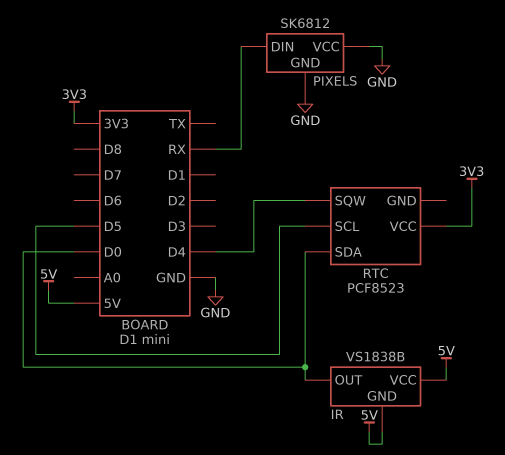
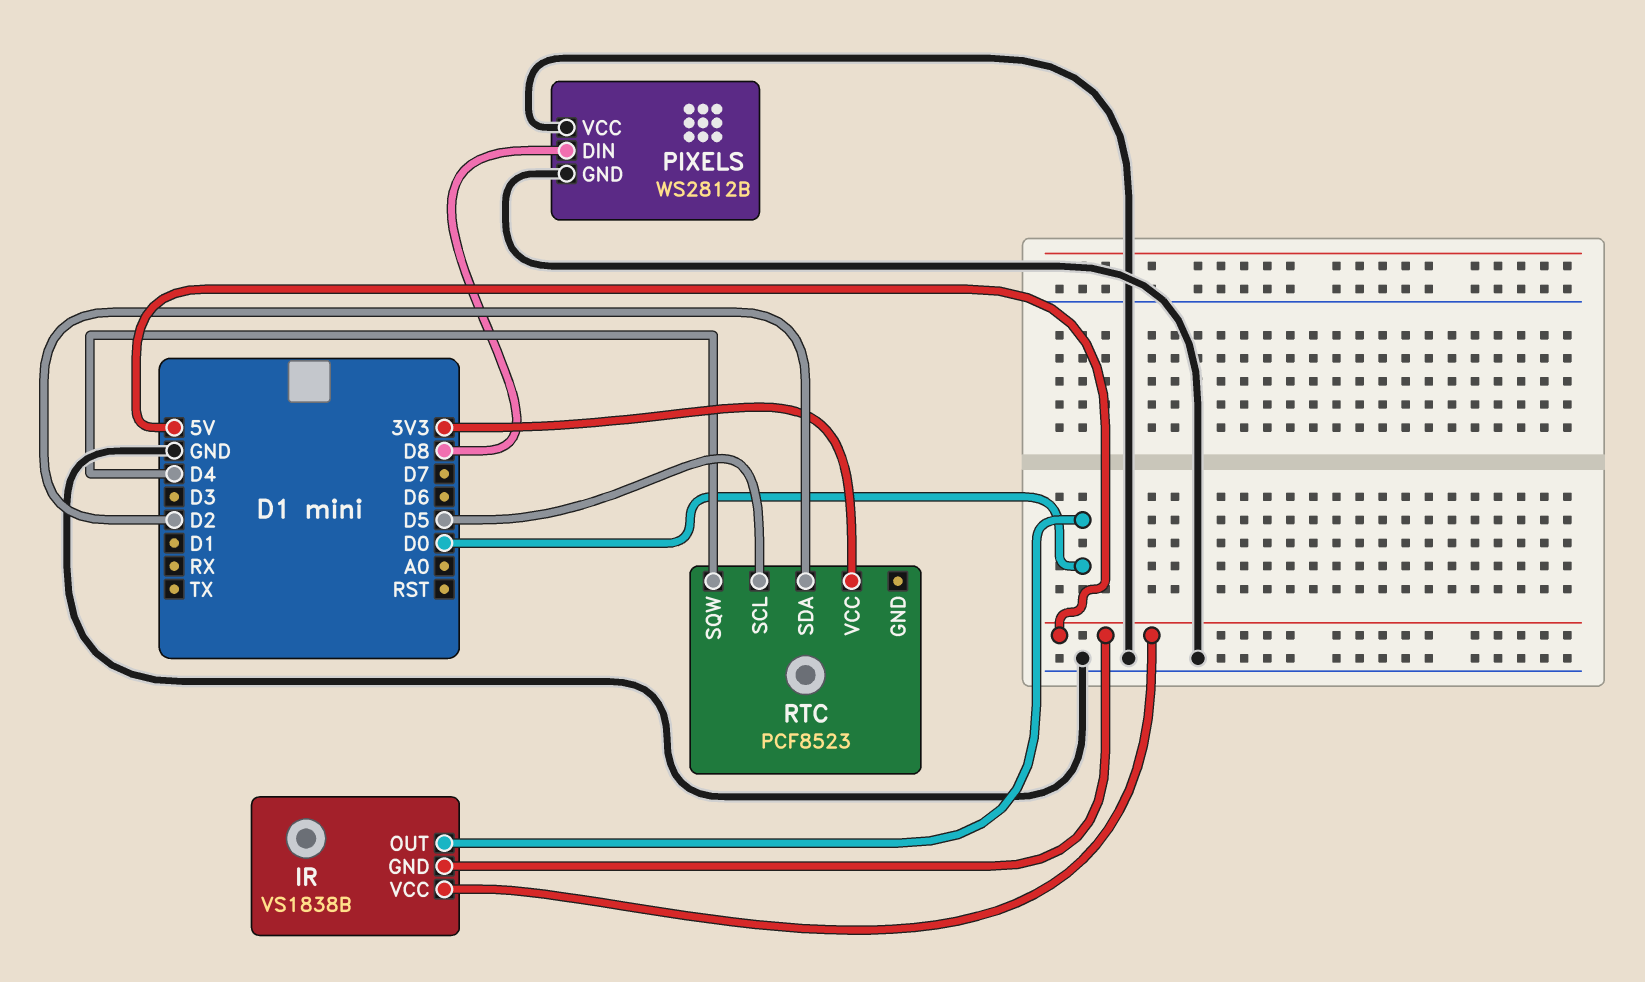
PIXELS: SK6812 -> WS2812B
PIXELS pin DIN: RX -> D8
RTC pin SDA: D0 -> D2

